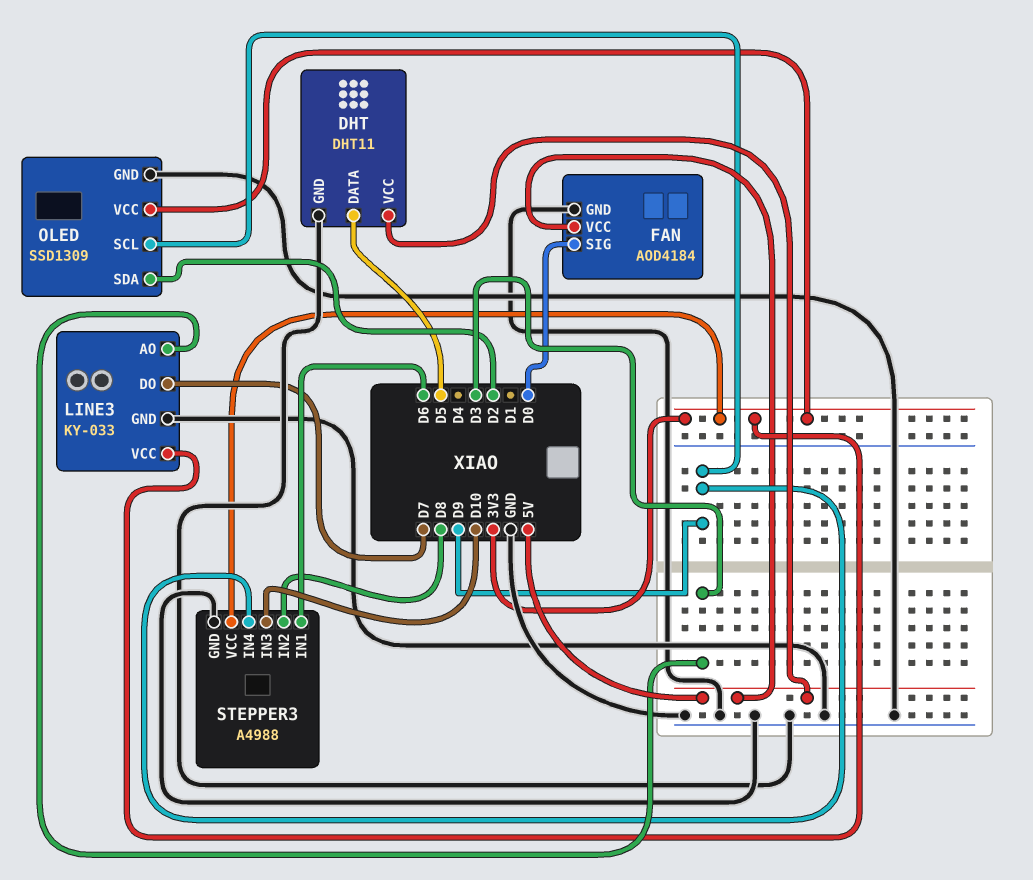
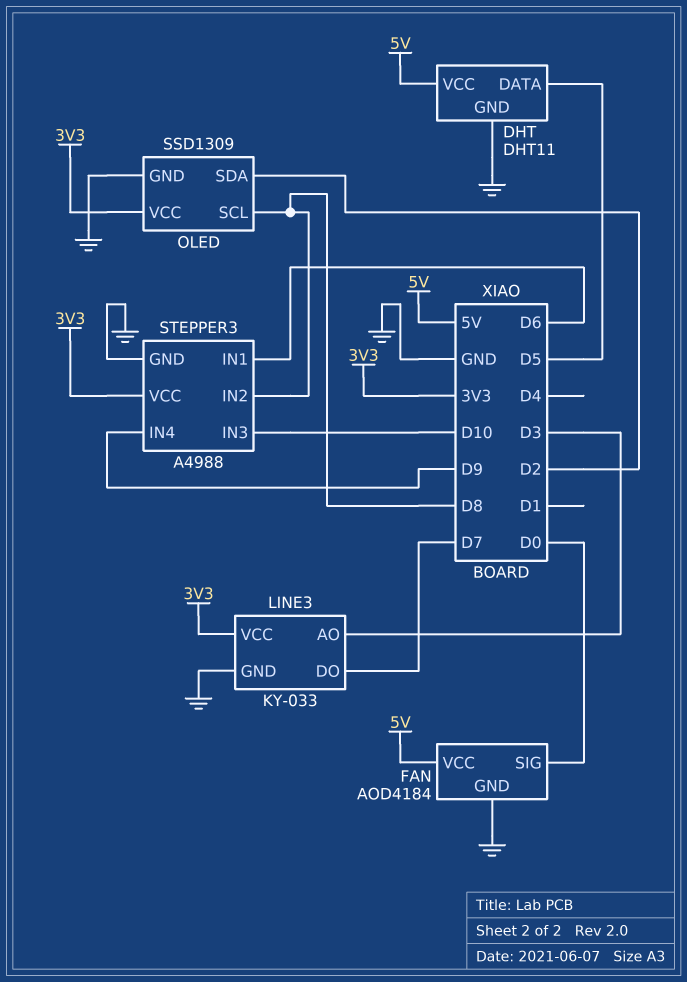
OLED pin SCL: D9 -> D8

